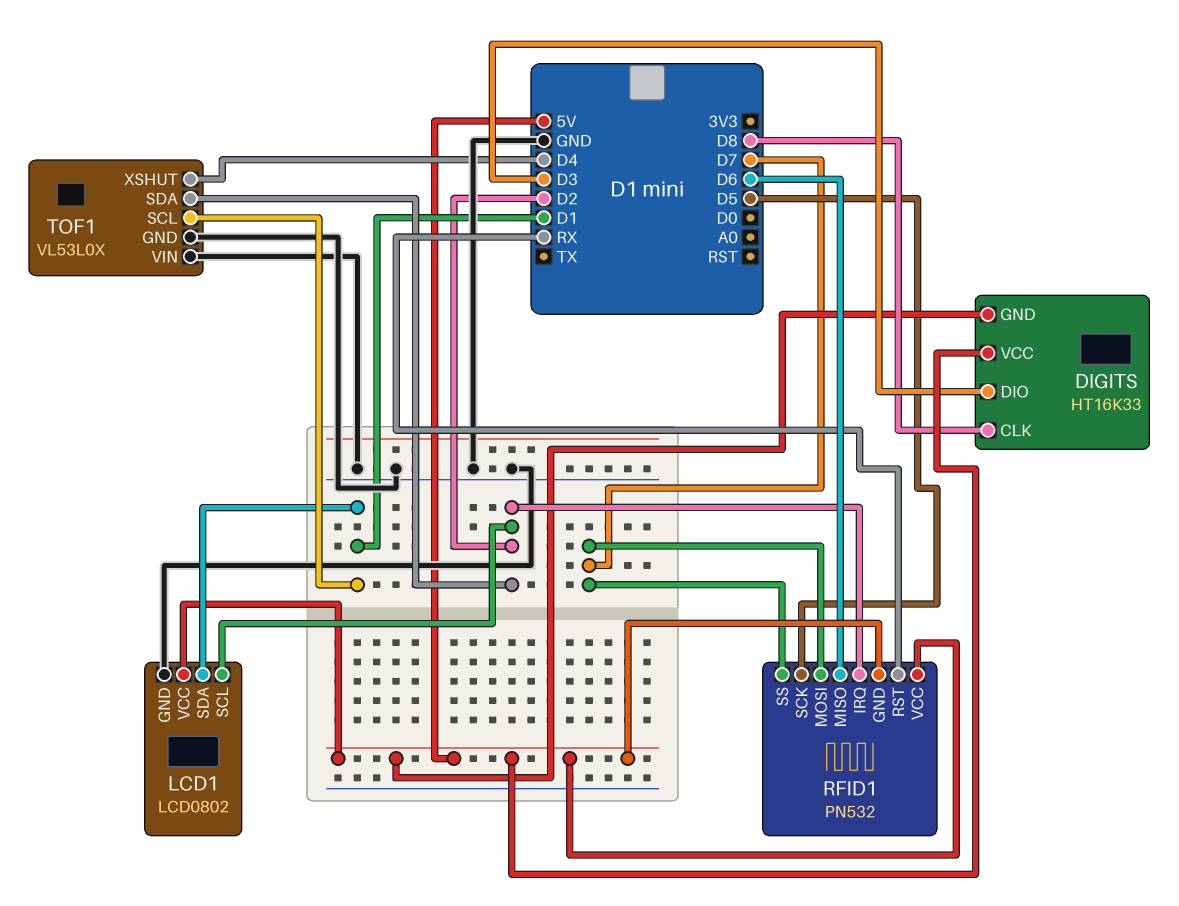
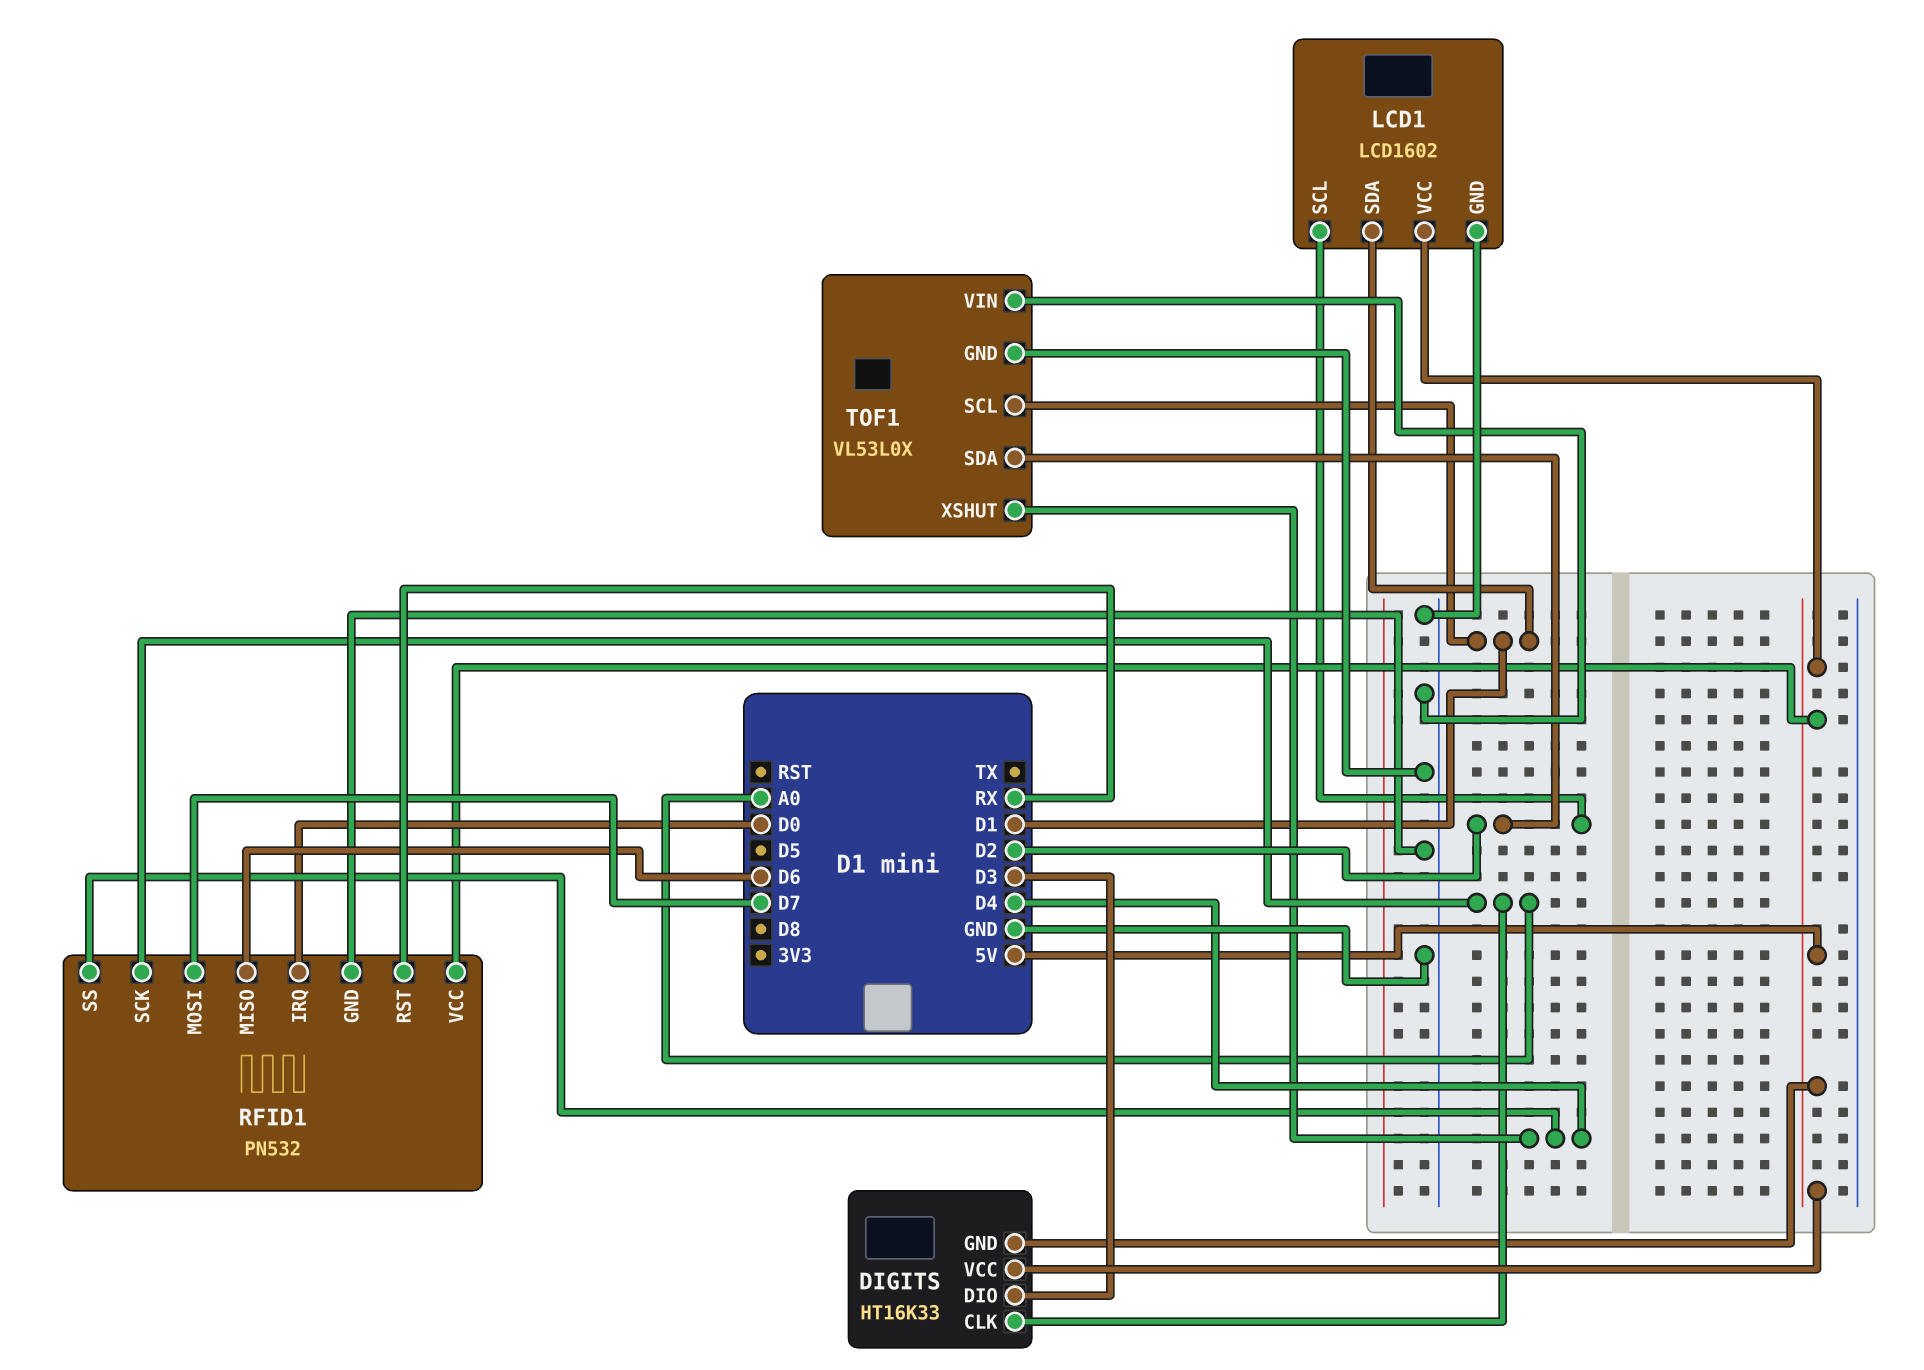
DIGITS pin CLK: D8 -> A0
LCD1: LCD0802 -> LCD1602
RFID1 pin GND: 5V -> GND
RFID1 pin IRQ: D2 -> D0
RFID1 pin SCK: D5 -> A0
RFID1 pin SS: D7 -> D4

